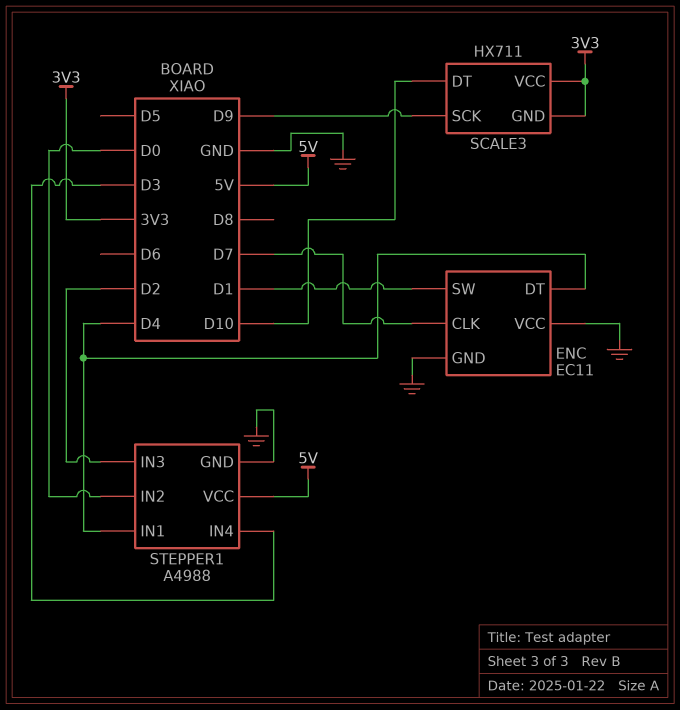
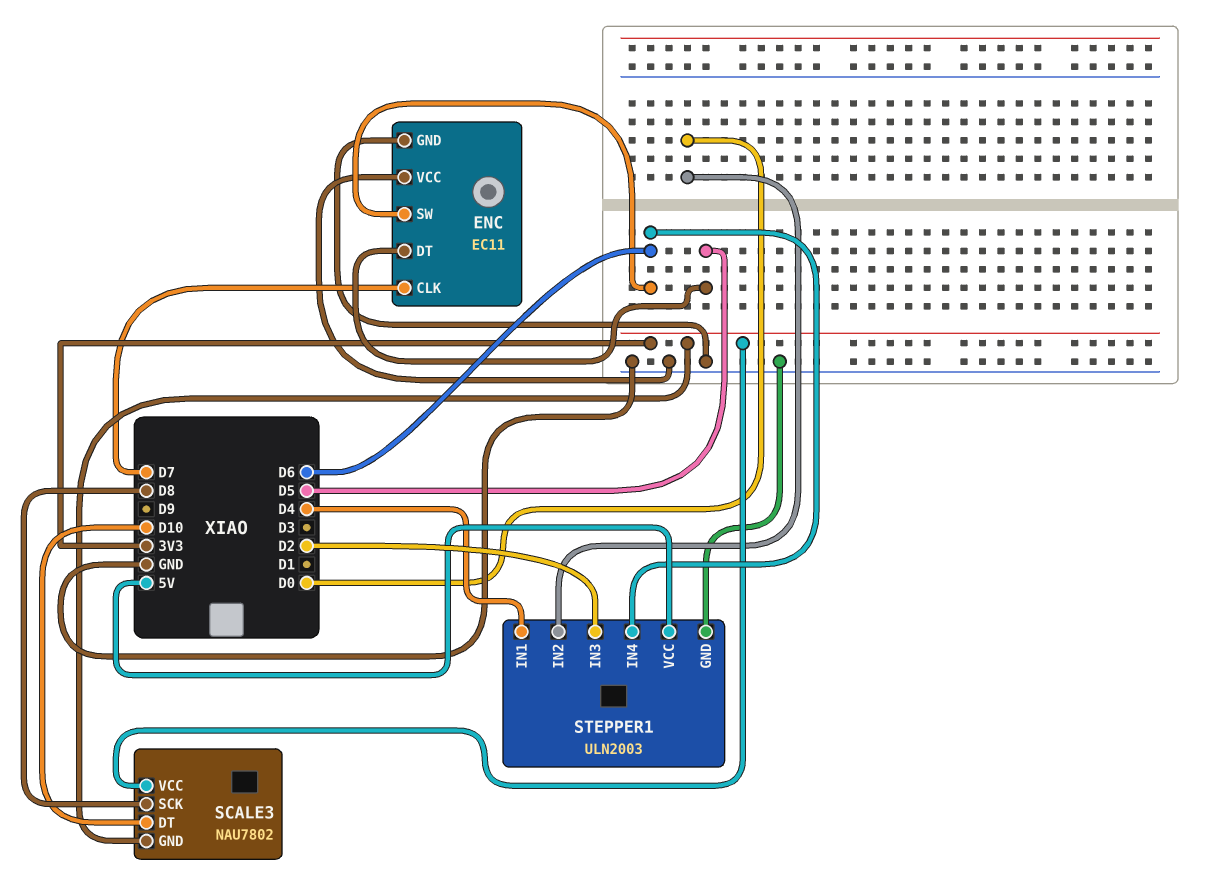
ENC pin DT: D4 -> D5
ENC pin SW: D1 -> D6
SCALE3: HX711 -> NAU7802
SCALE3 pin SCK: D9 -> D8
STEPPER1: A4988 -> ULN2003
STEPPER1 pin IN4: D3 -> D6

